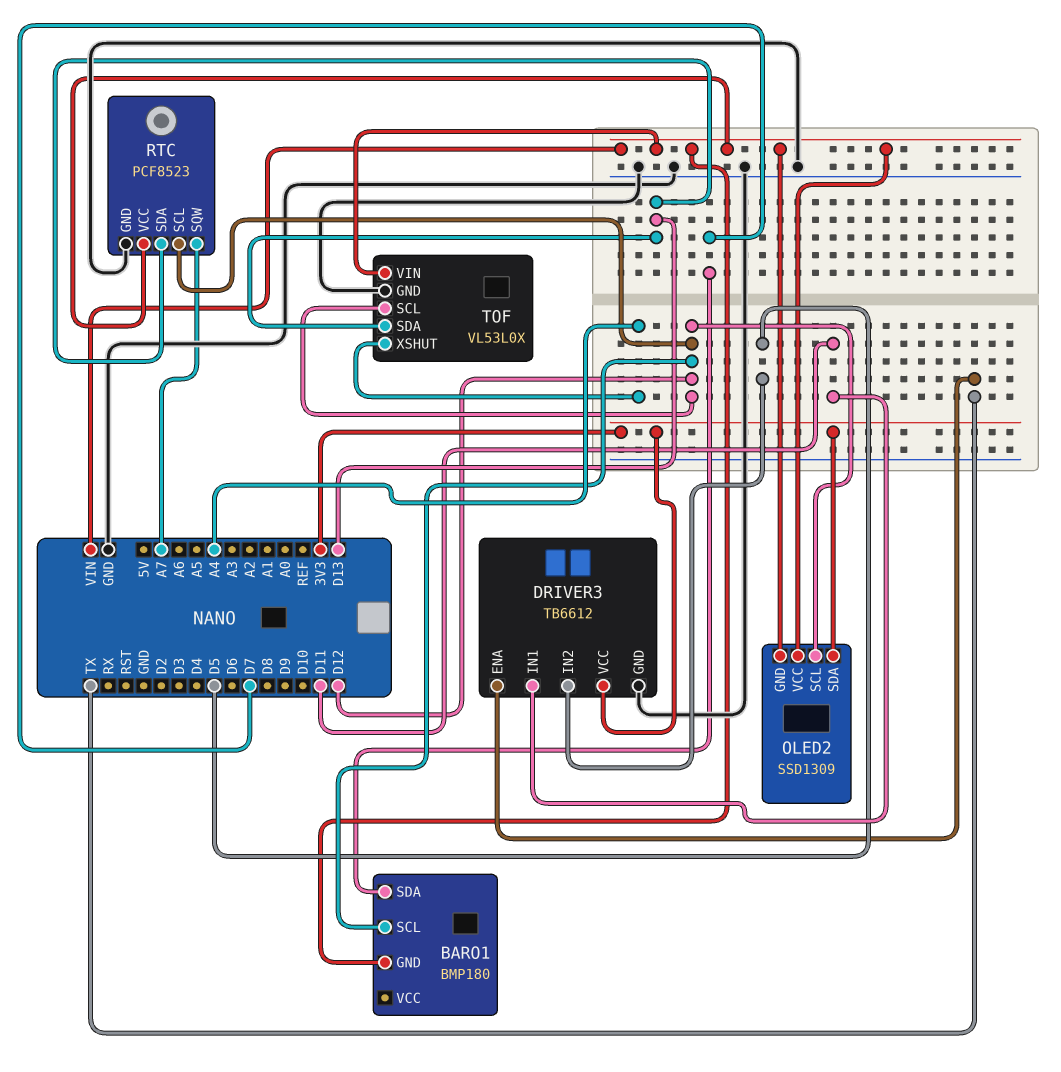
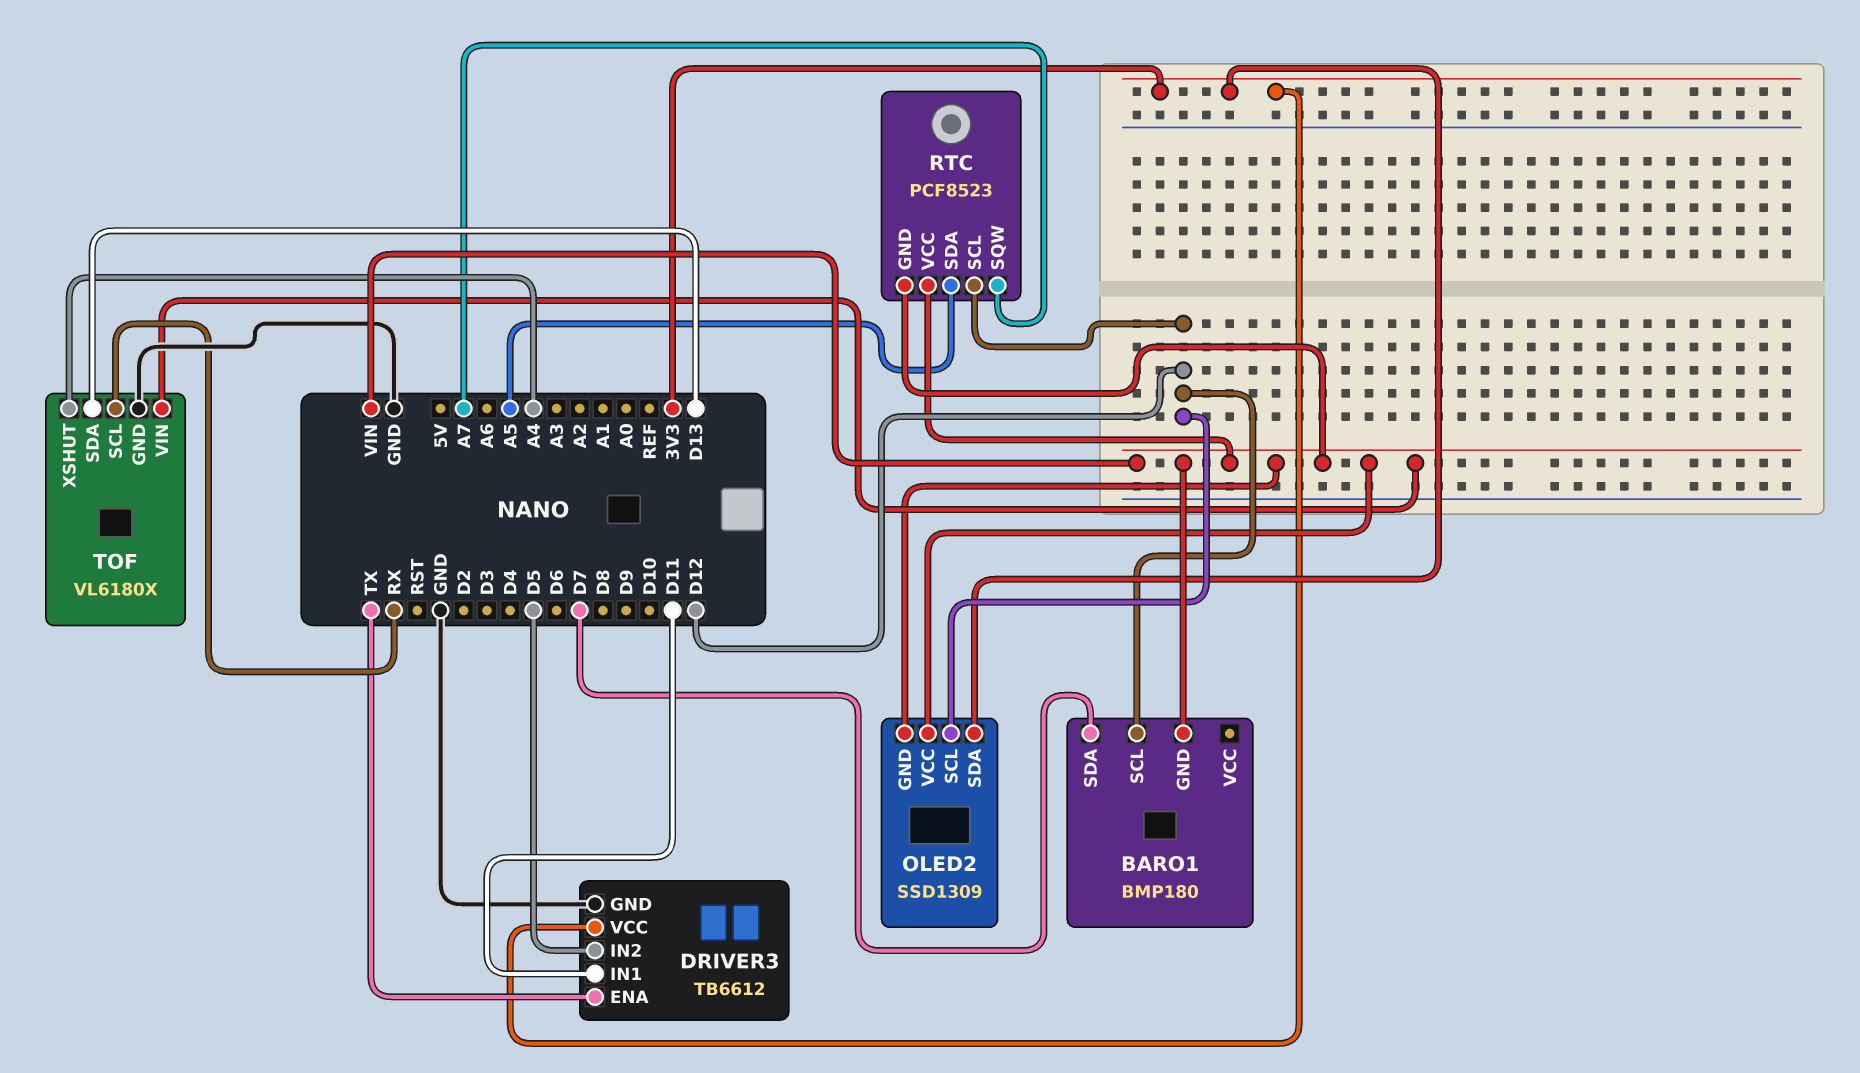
RTC pin GND: GND -> VIN
RTC pin SDA: D13 -> A5
TOF: VL53L0X -> VL6180X
TOF pin SCL: D12 -> RX

